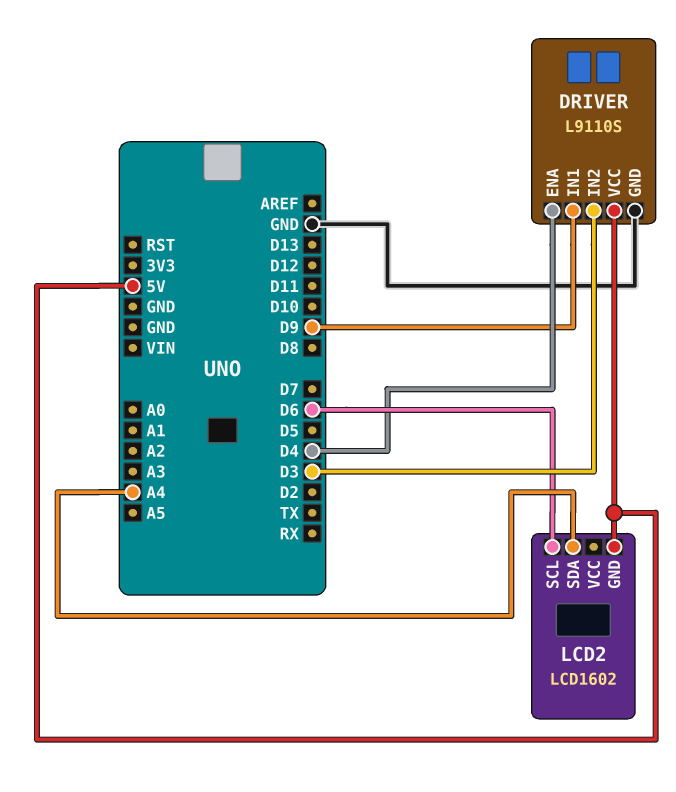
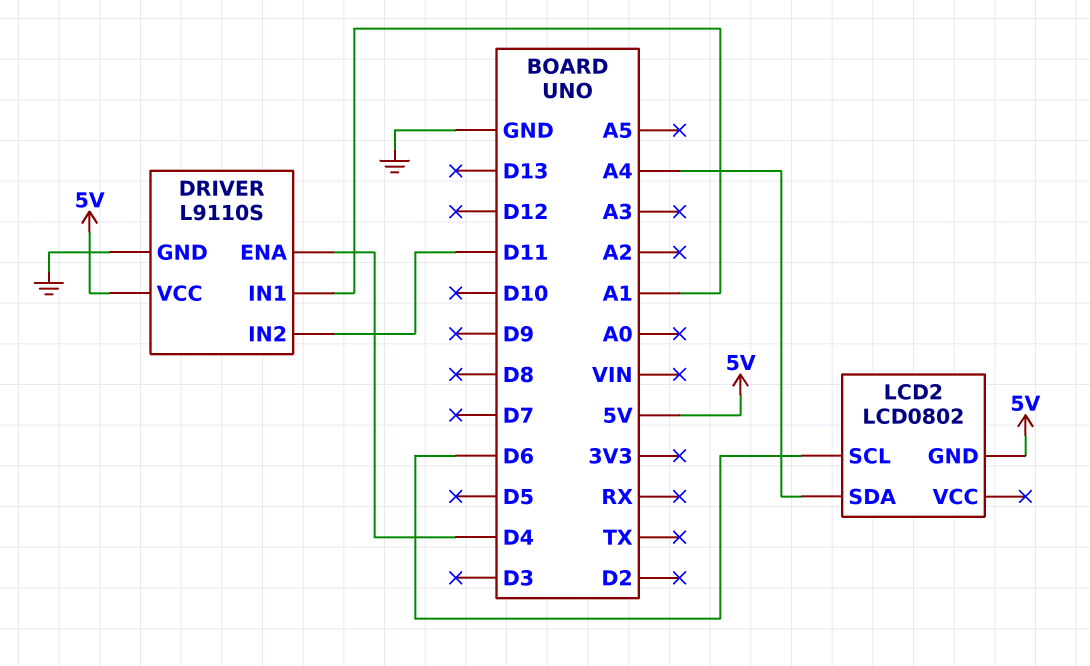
DRIVER pin IN1: D9 -> A1
DRIVER pin IN2: D3 -> D11
LCD2: LCD1602 -> LCD0802

